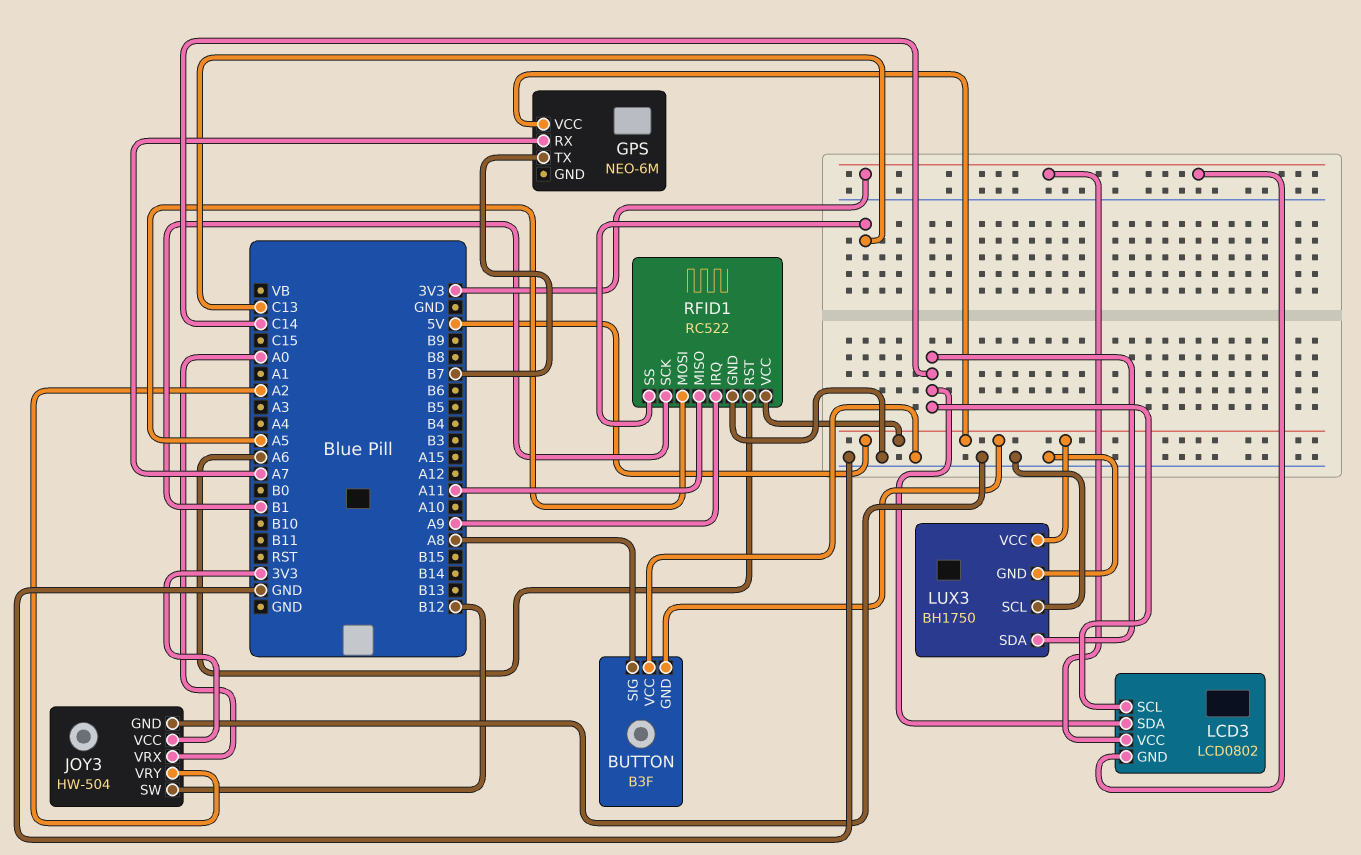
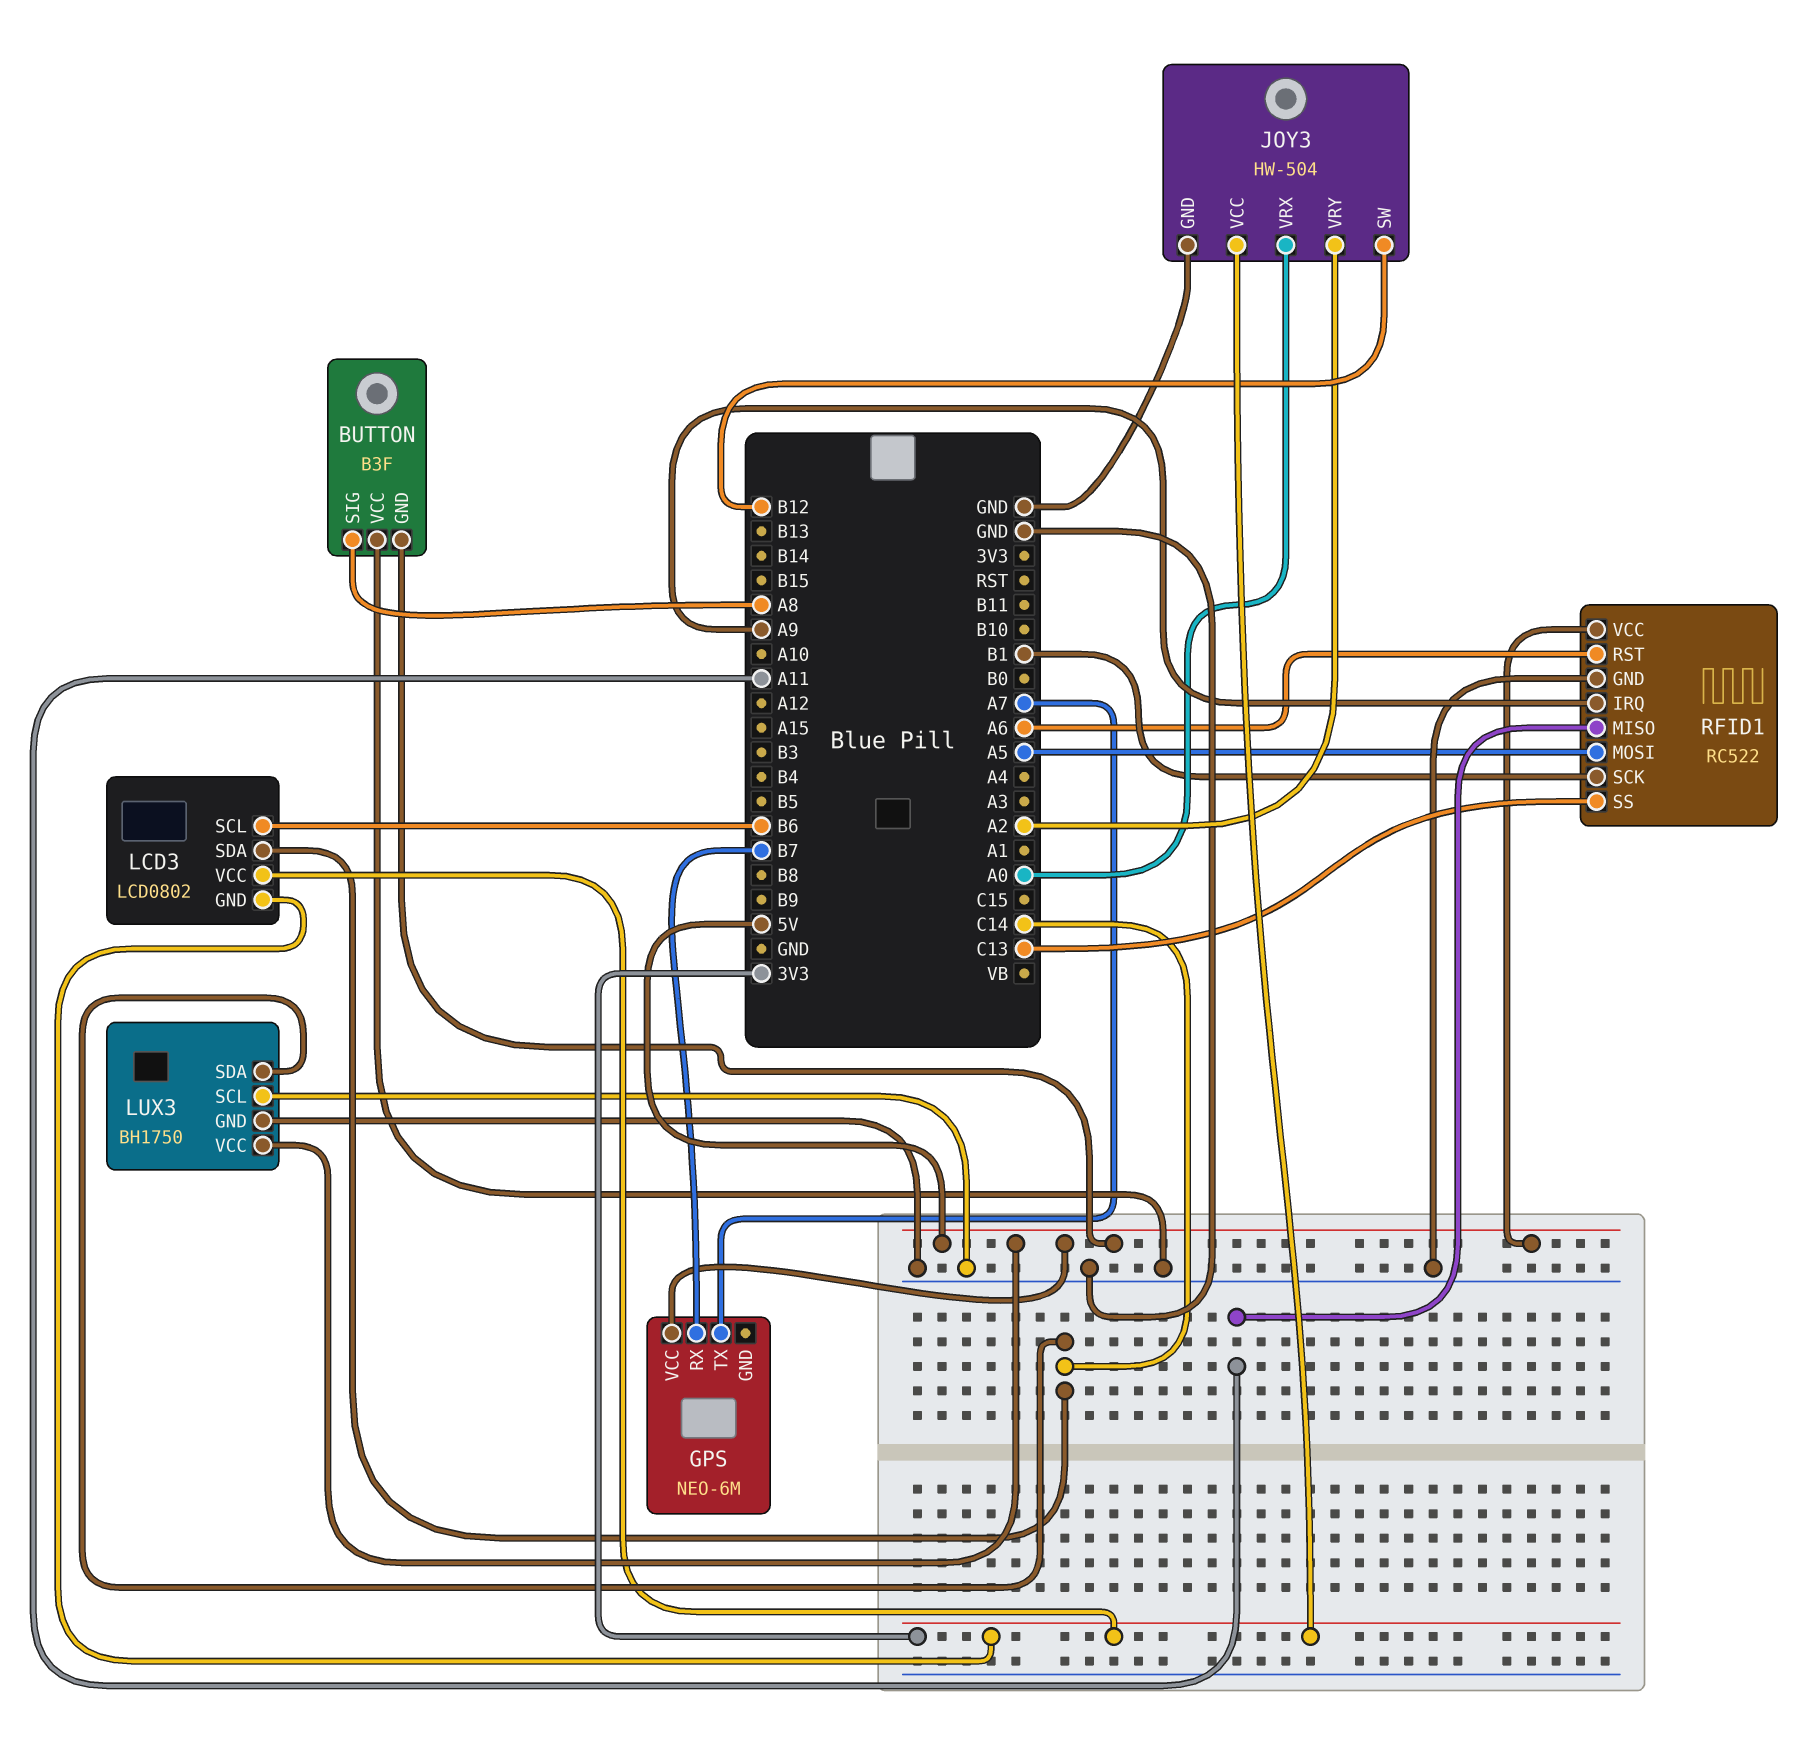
GPS pin RX: A7 -> B7
GPS pin TX: B7 -> A7
LCD3 pin SCL: C14 -> B6

